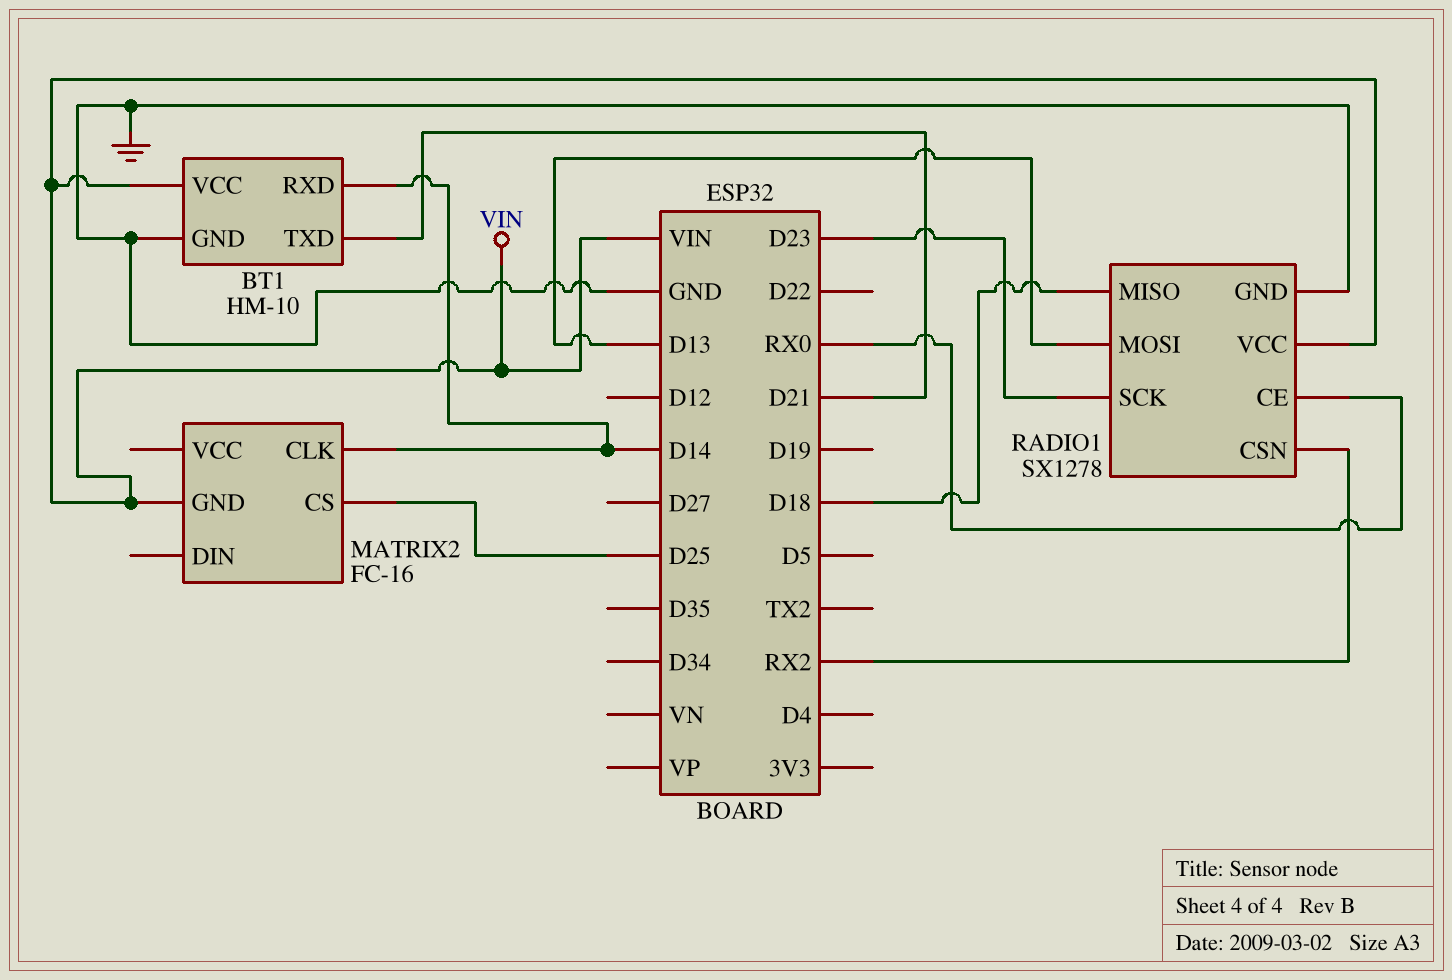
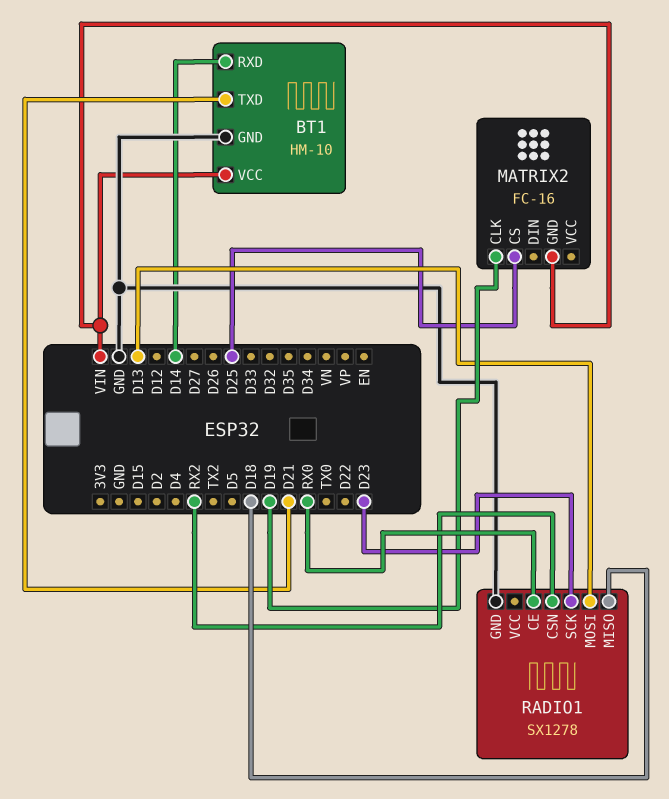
MATRIX2 pin CLK: D14 -> D19
RADIO1 pin VCC: VIN -> none

